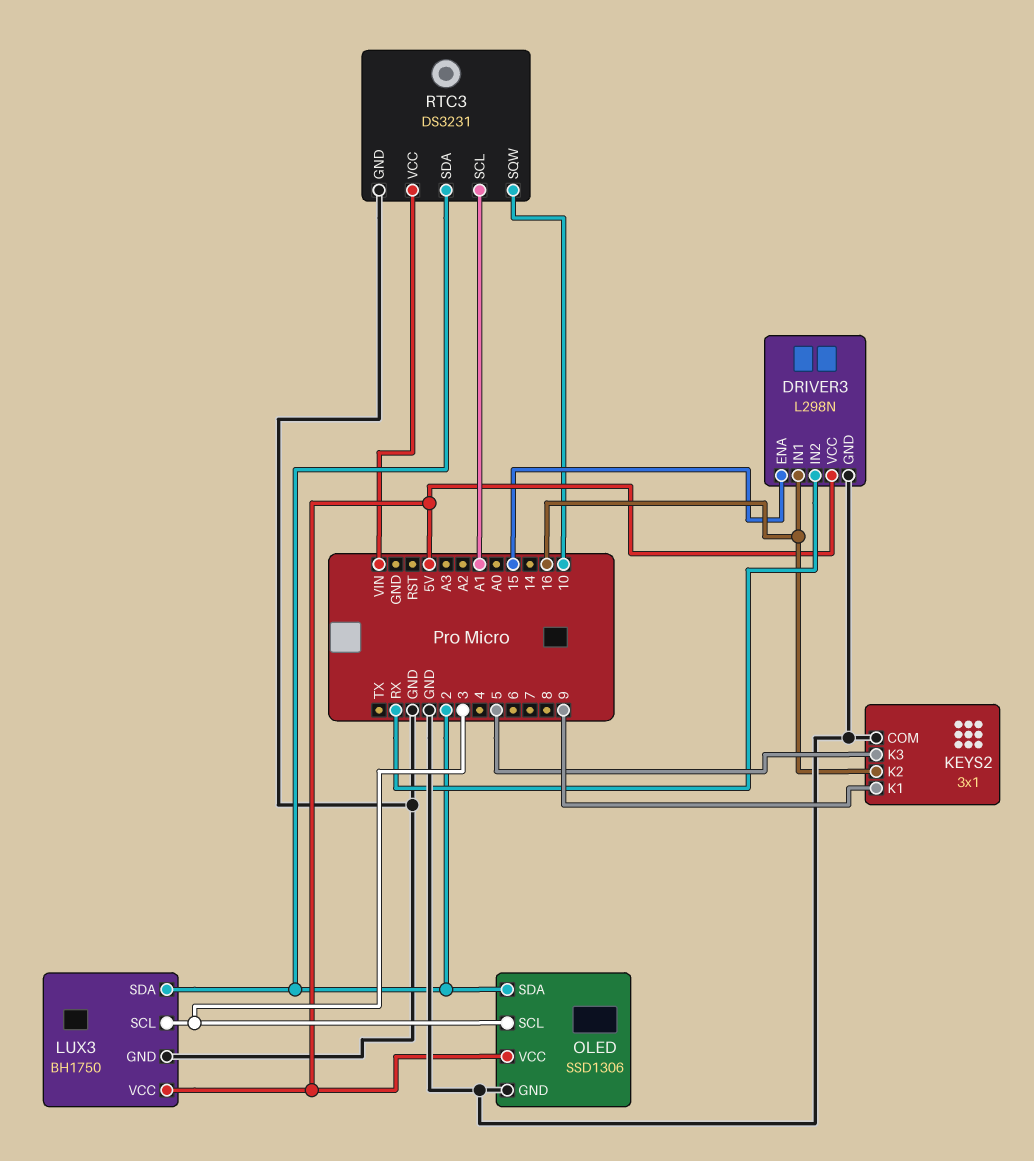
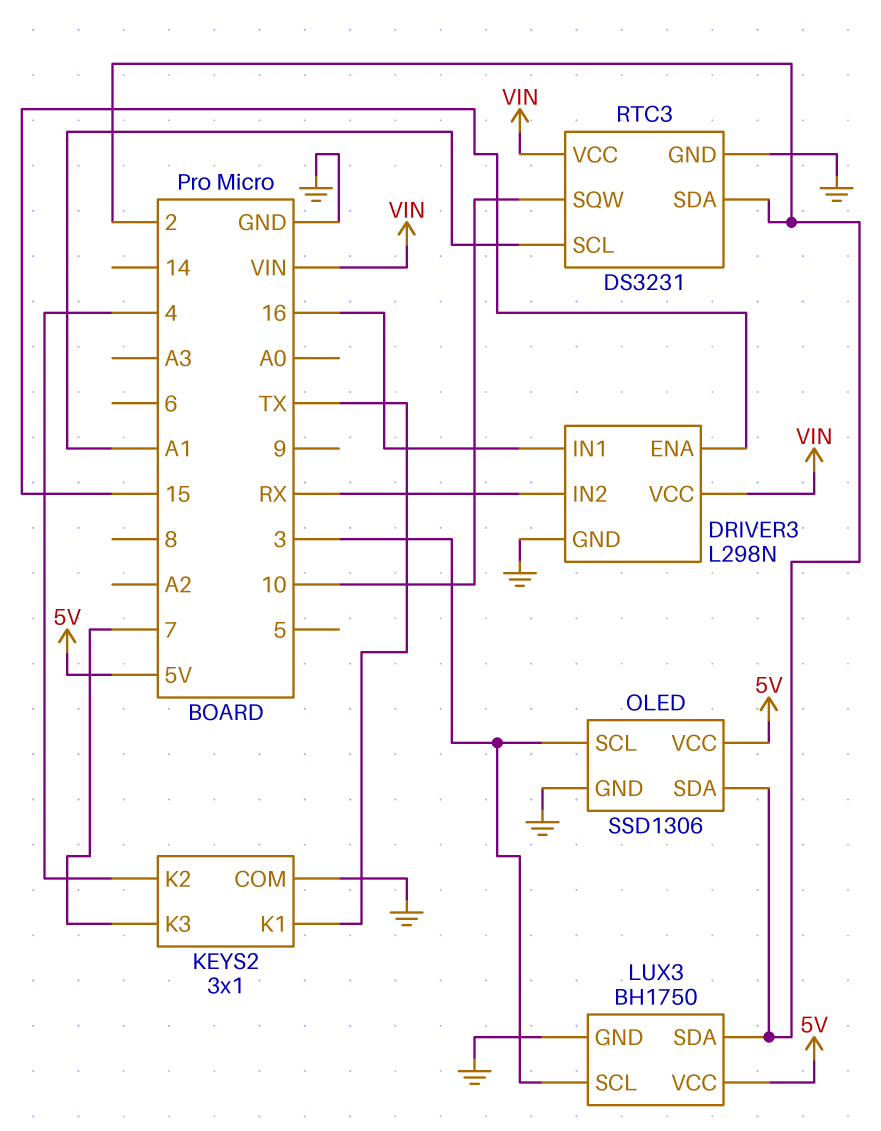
DRIVER3 pin VCC: 5V -> VIN
KEYS2 pin K1: 9 -> TX
KEYS2 pin K2: 16 -> 4
KEYS2 pin K3: 5 -> 7

